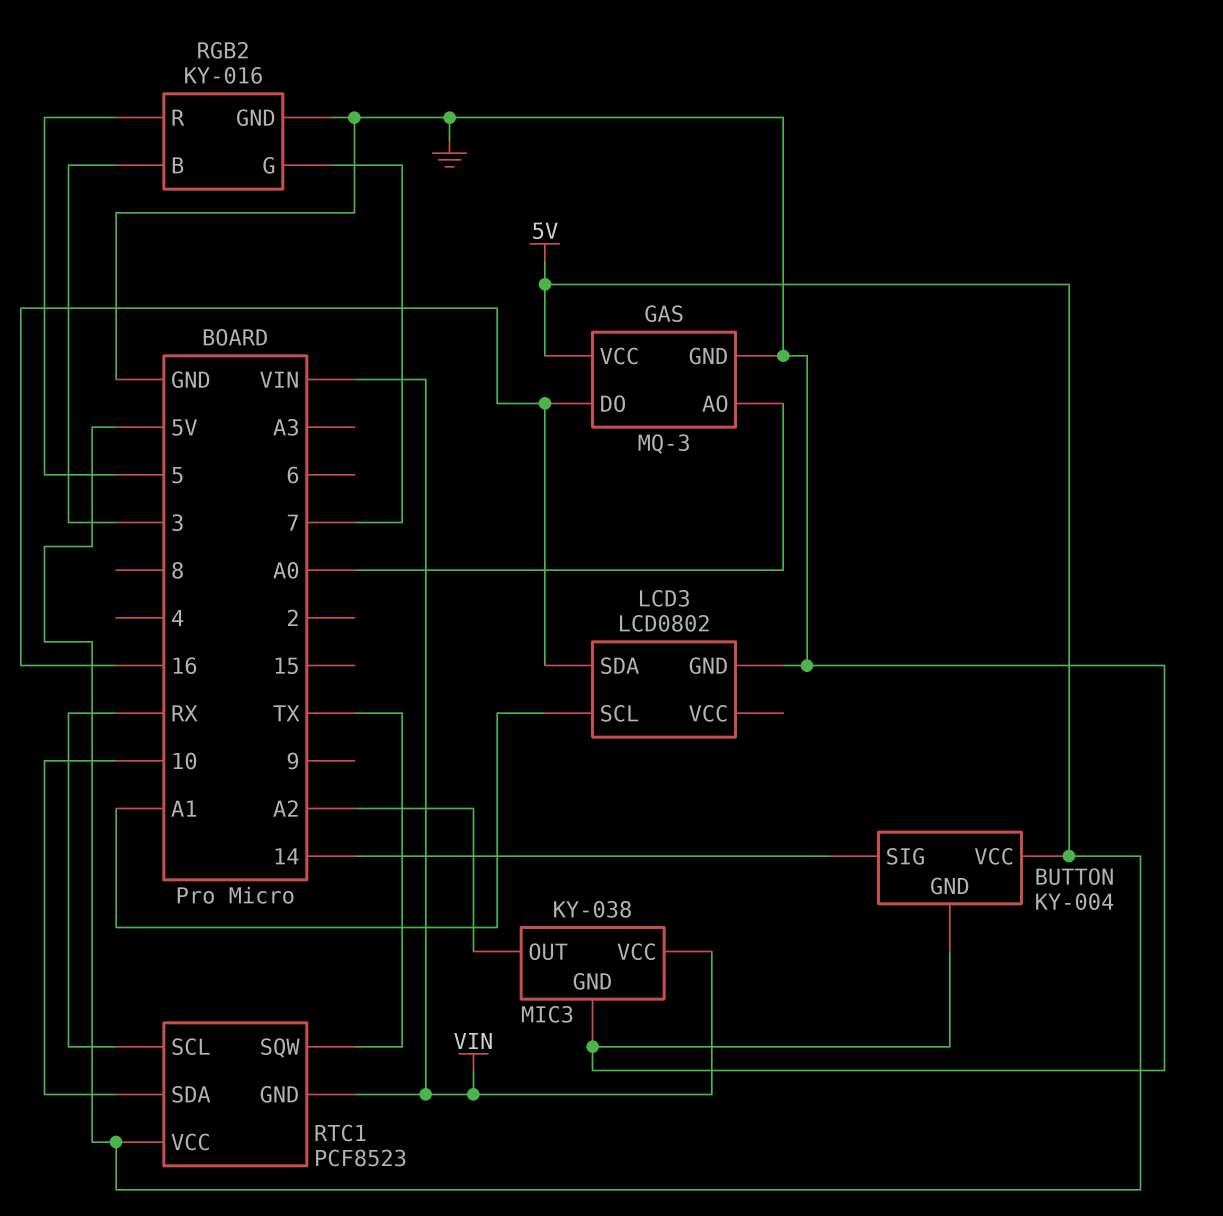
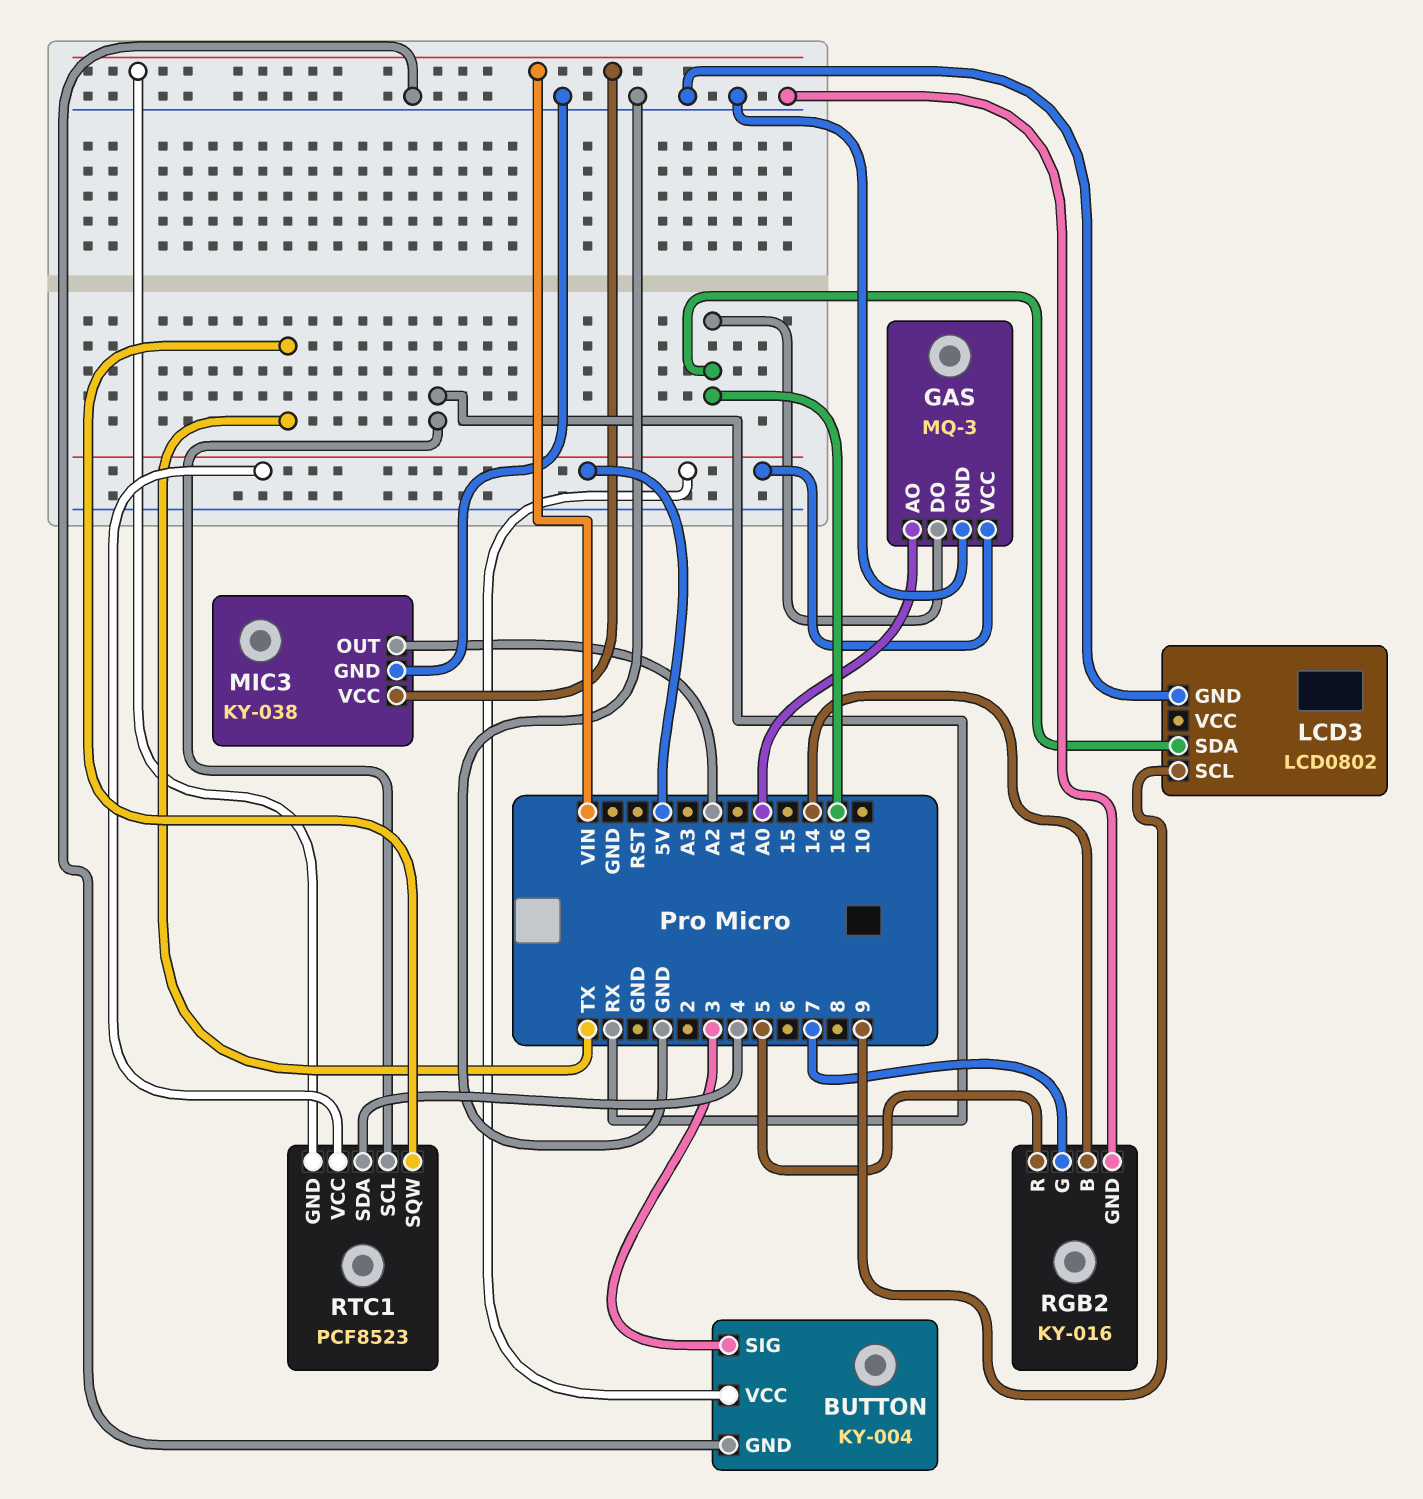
BUTTON pin SIG: 14 -> 3
LCD3 pin SCL: A1 -> 9
RGB2 pin B: 3 -> 14
RTC1 pin SDA: 10 -> 4

